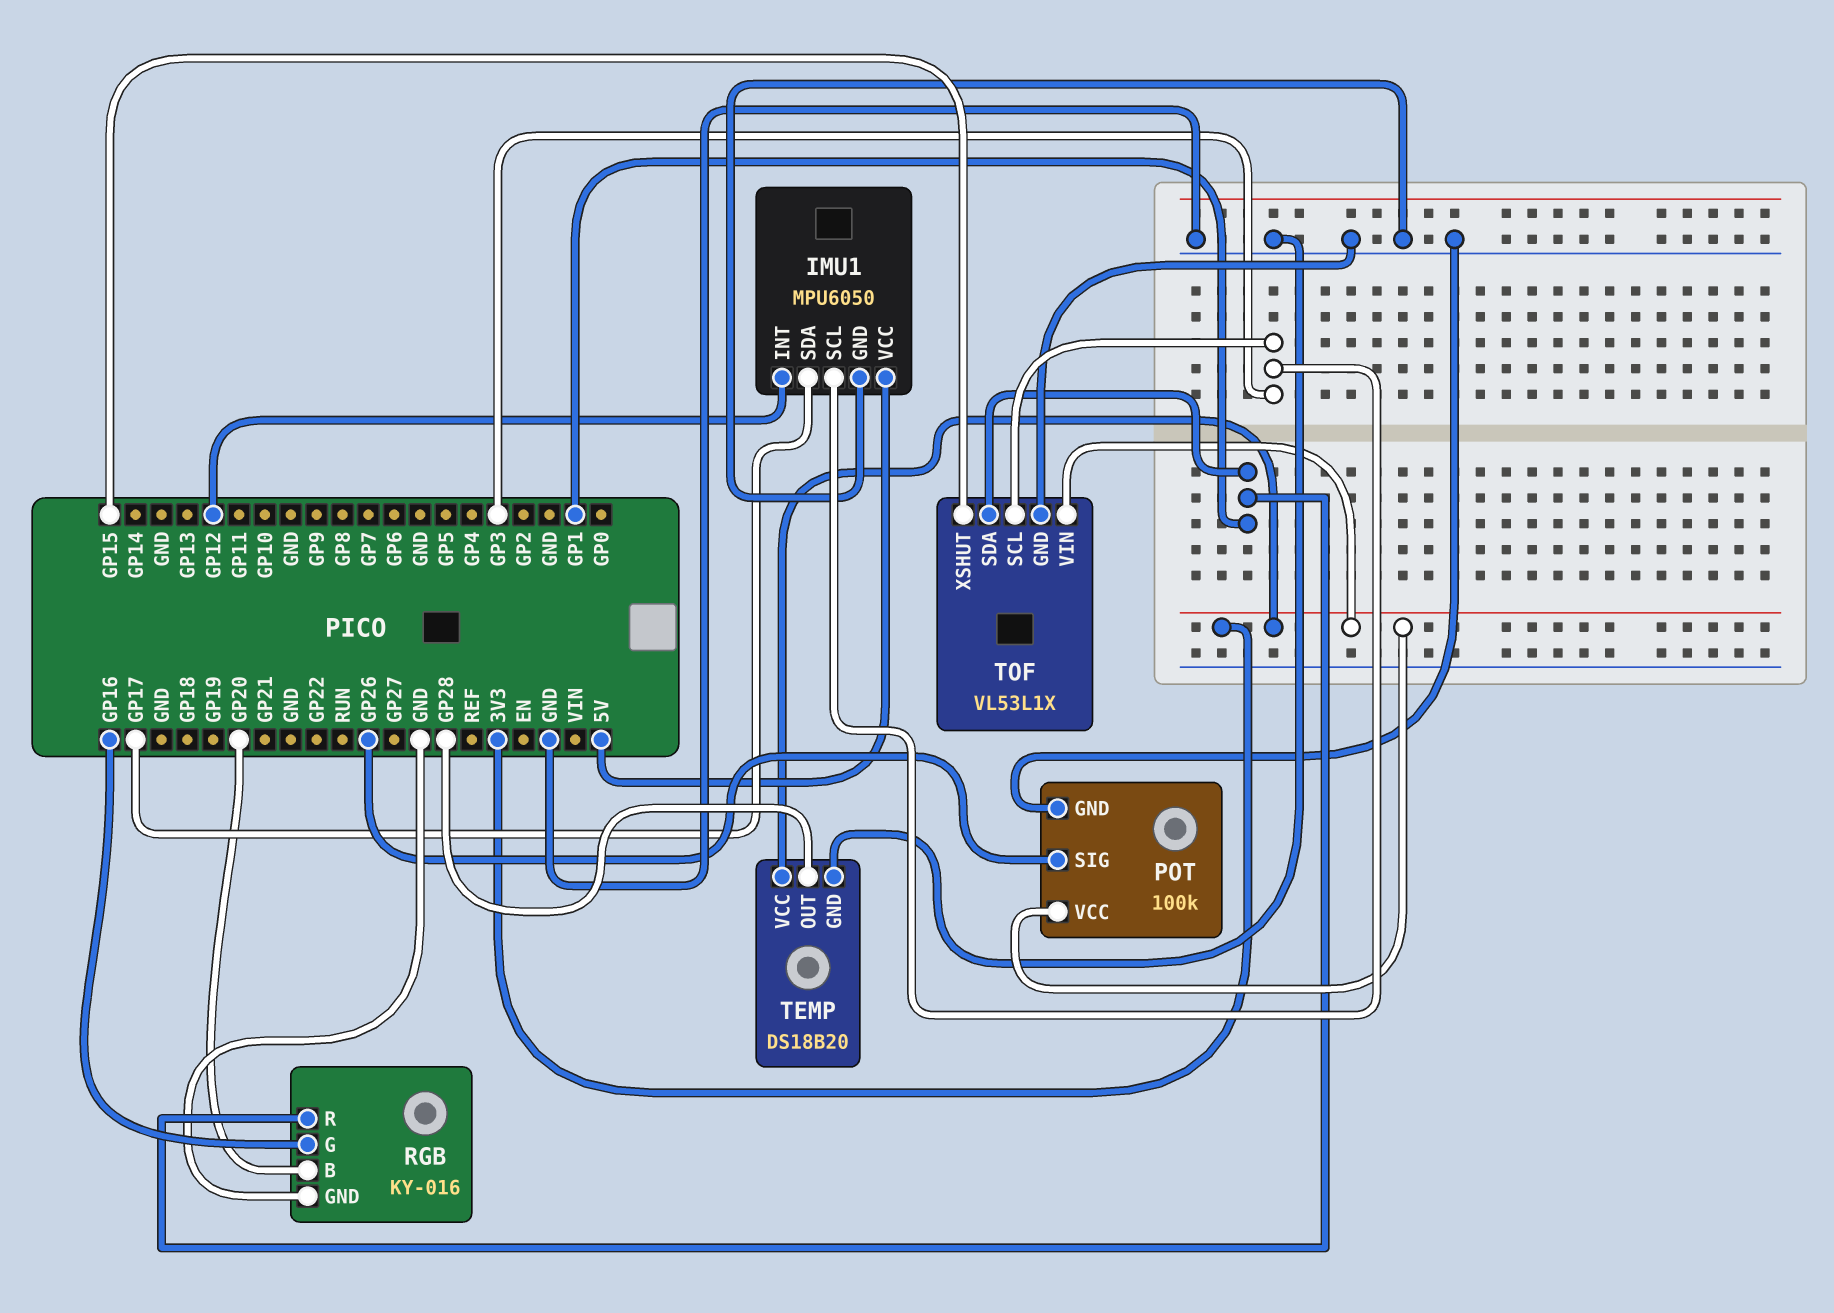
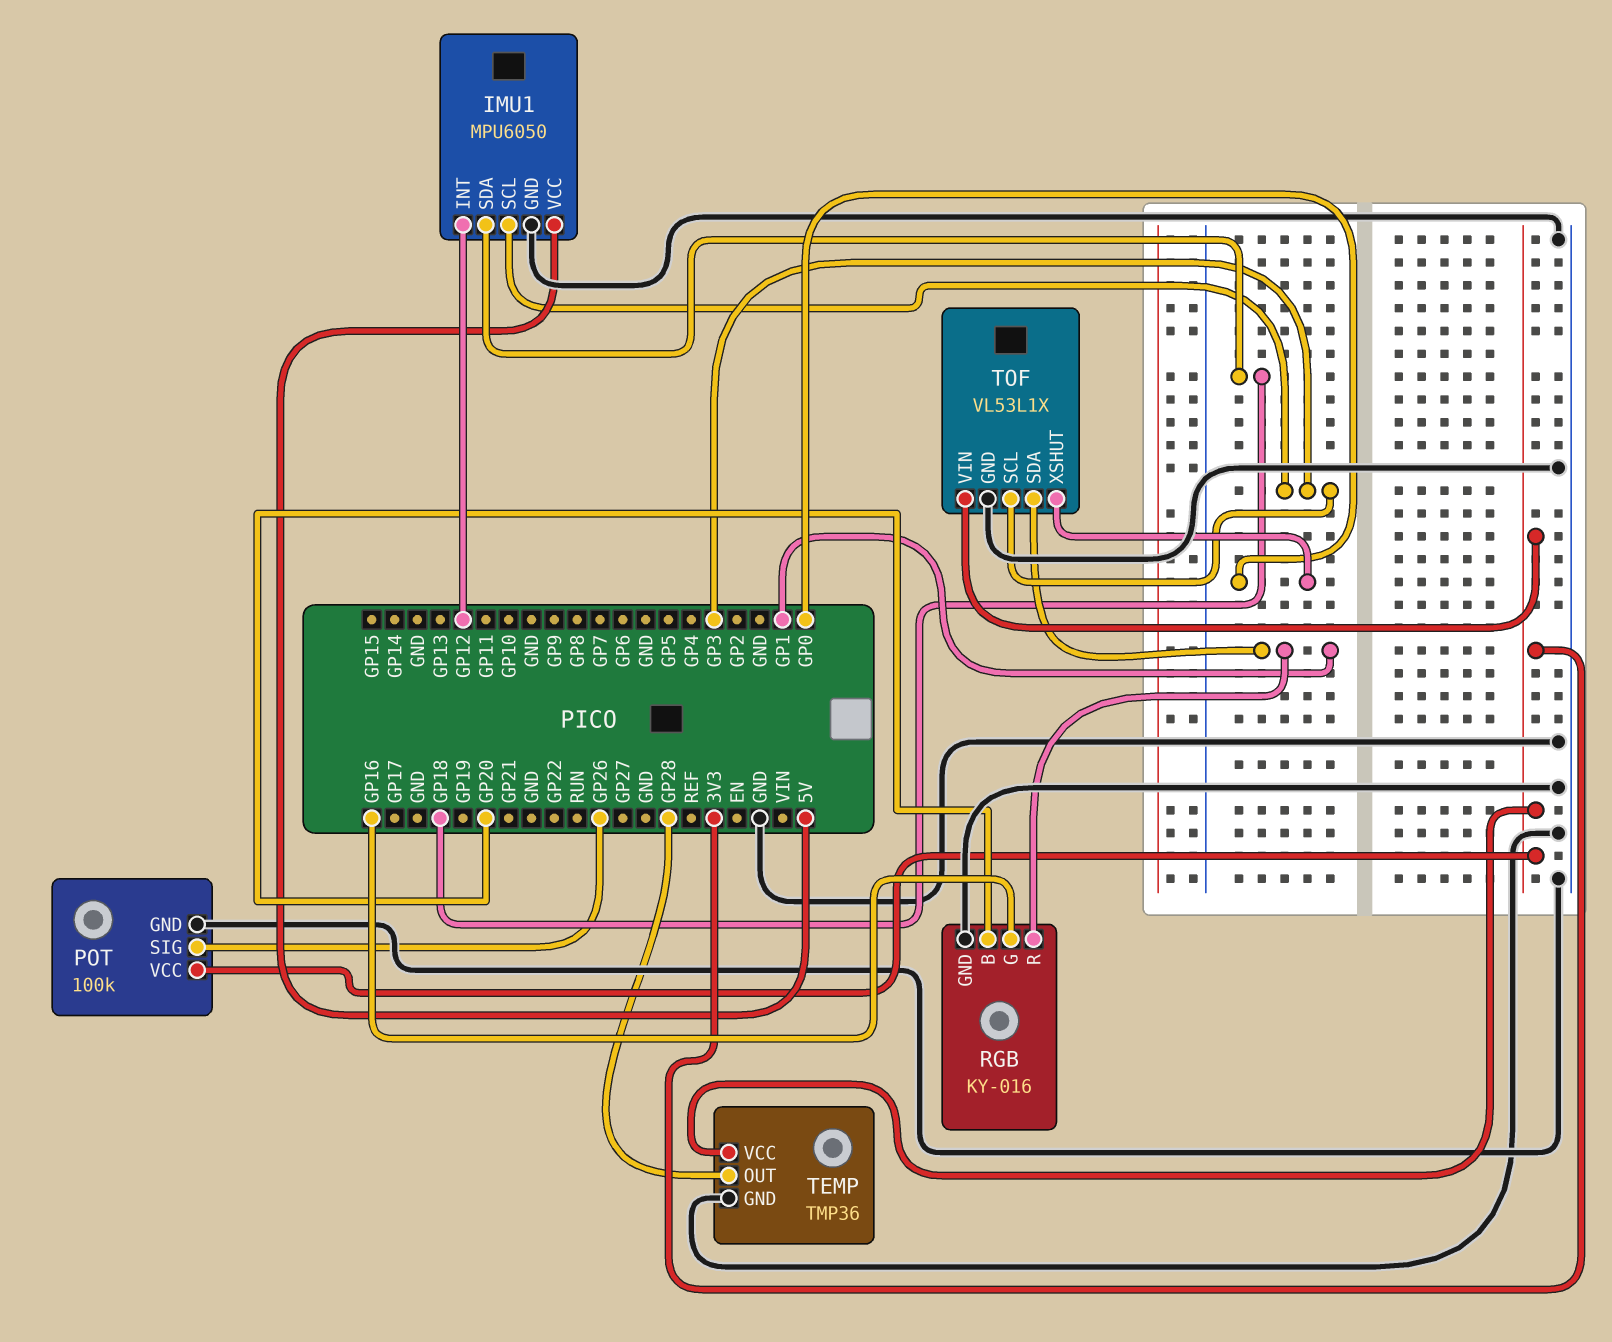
IMU1 pin SDA: GP17 -> GP18
TEMP: DS18B20 -> TMP36
TOF pin XSHUT: GP15 -> GP0

